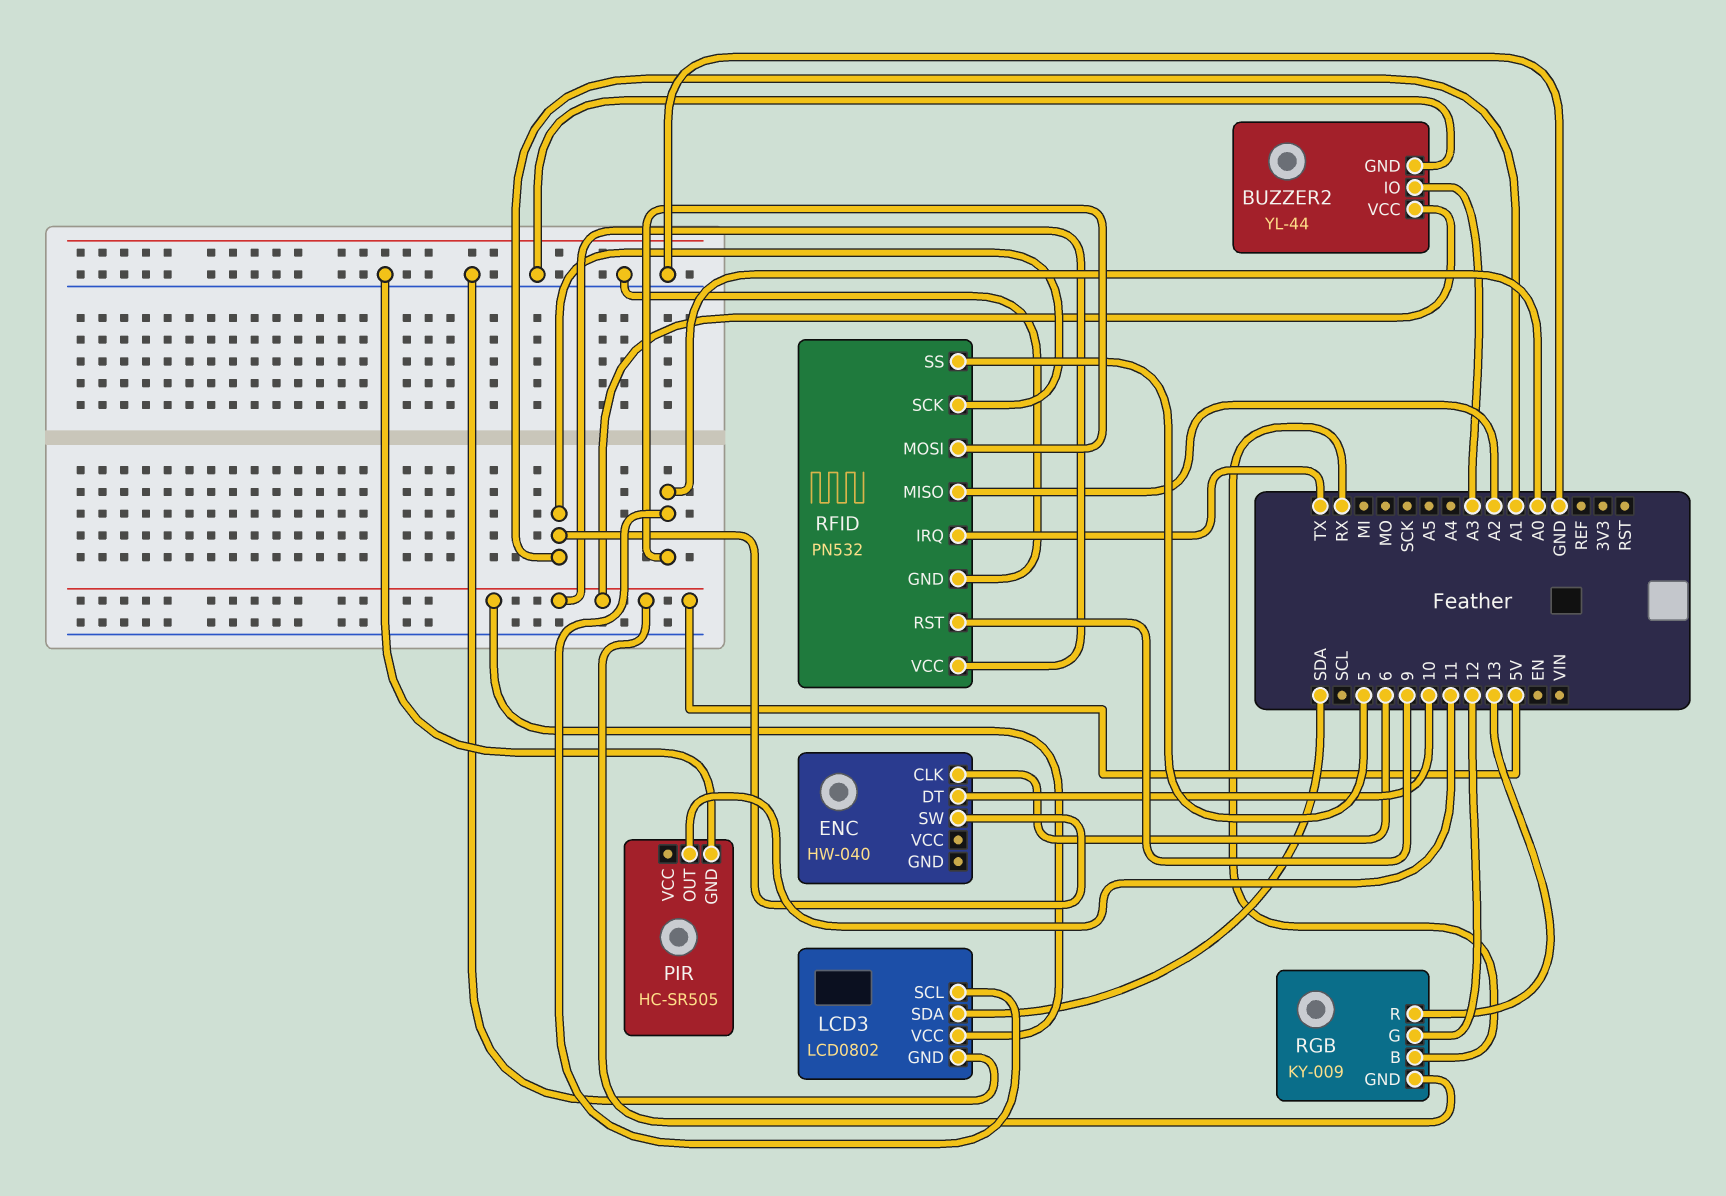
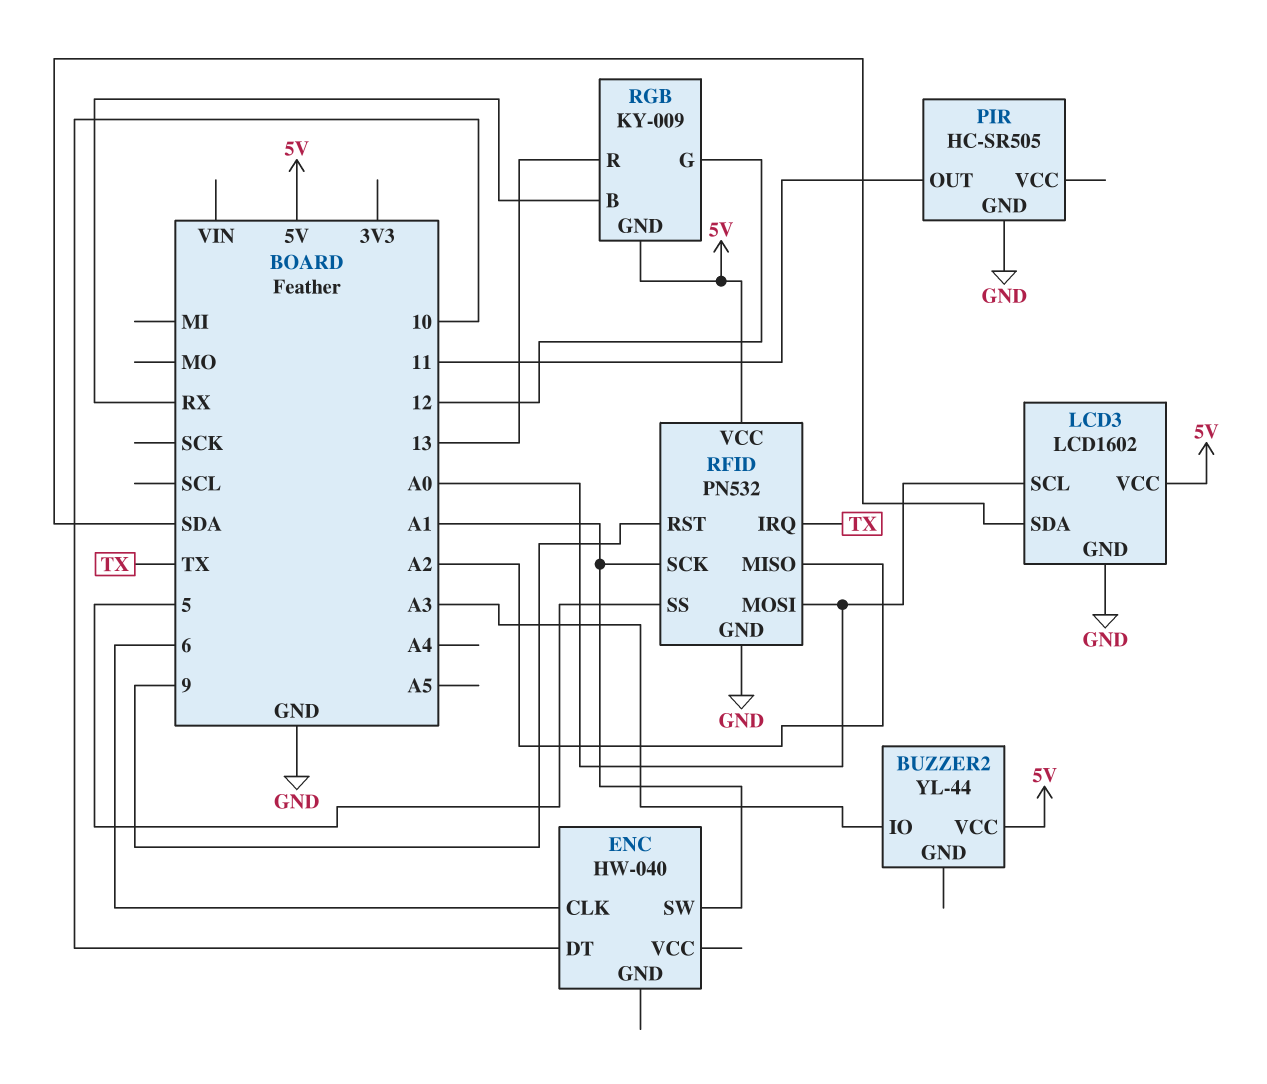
BUZZER2 pin GND: GND -> none
LCD3: LCD0802 -> LCD1602

